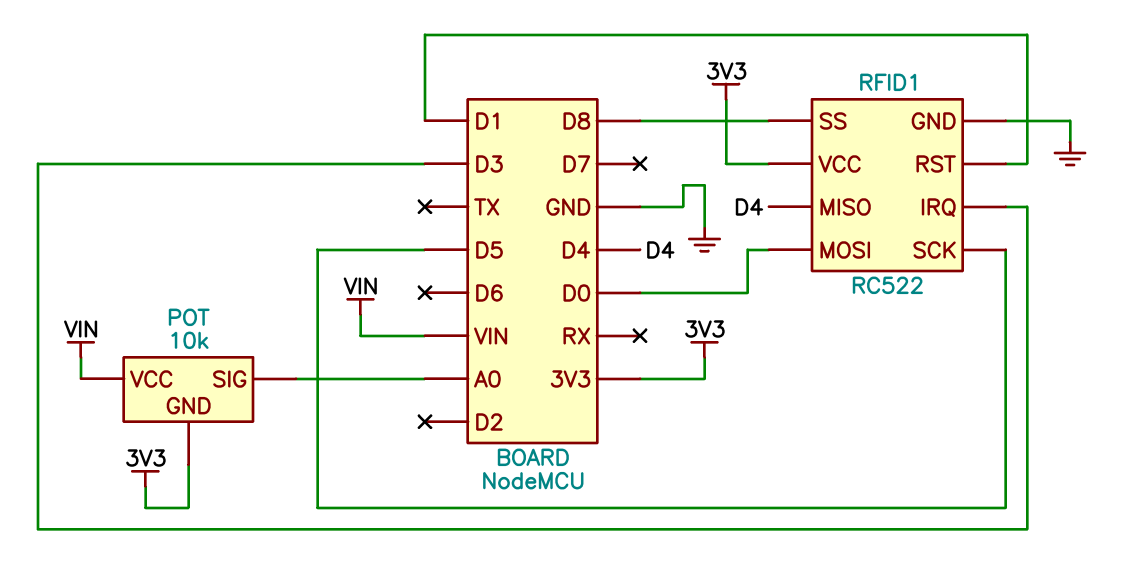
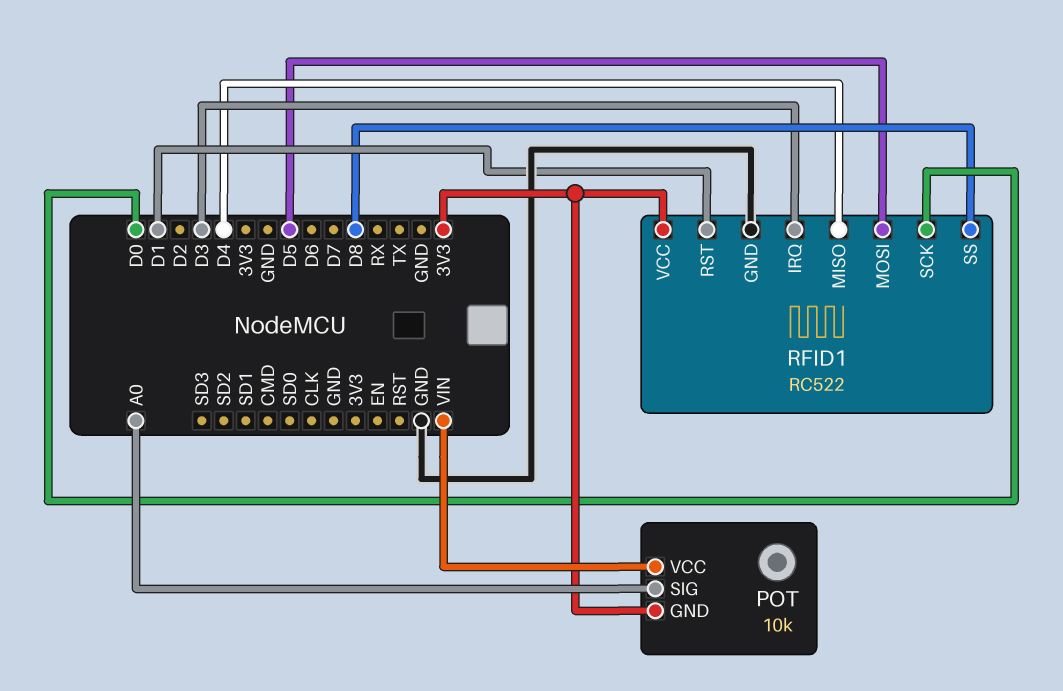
RFID1 pin MOSI: D0 -> D5
RFID1 pin SCK: D5 -> D0

